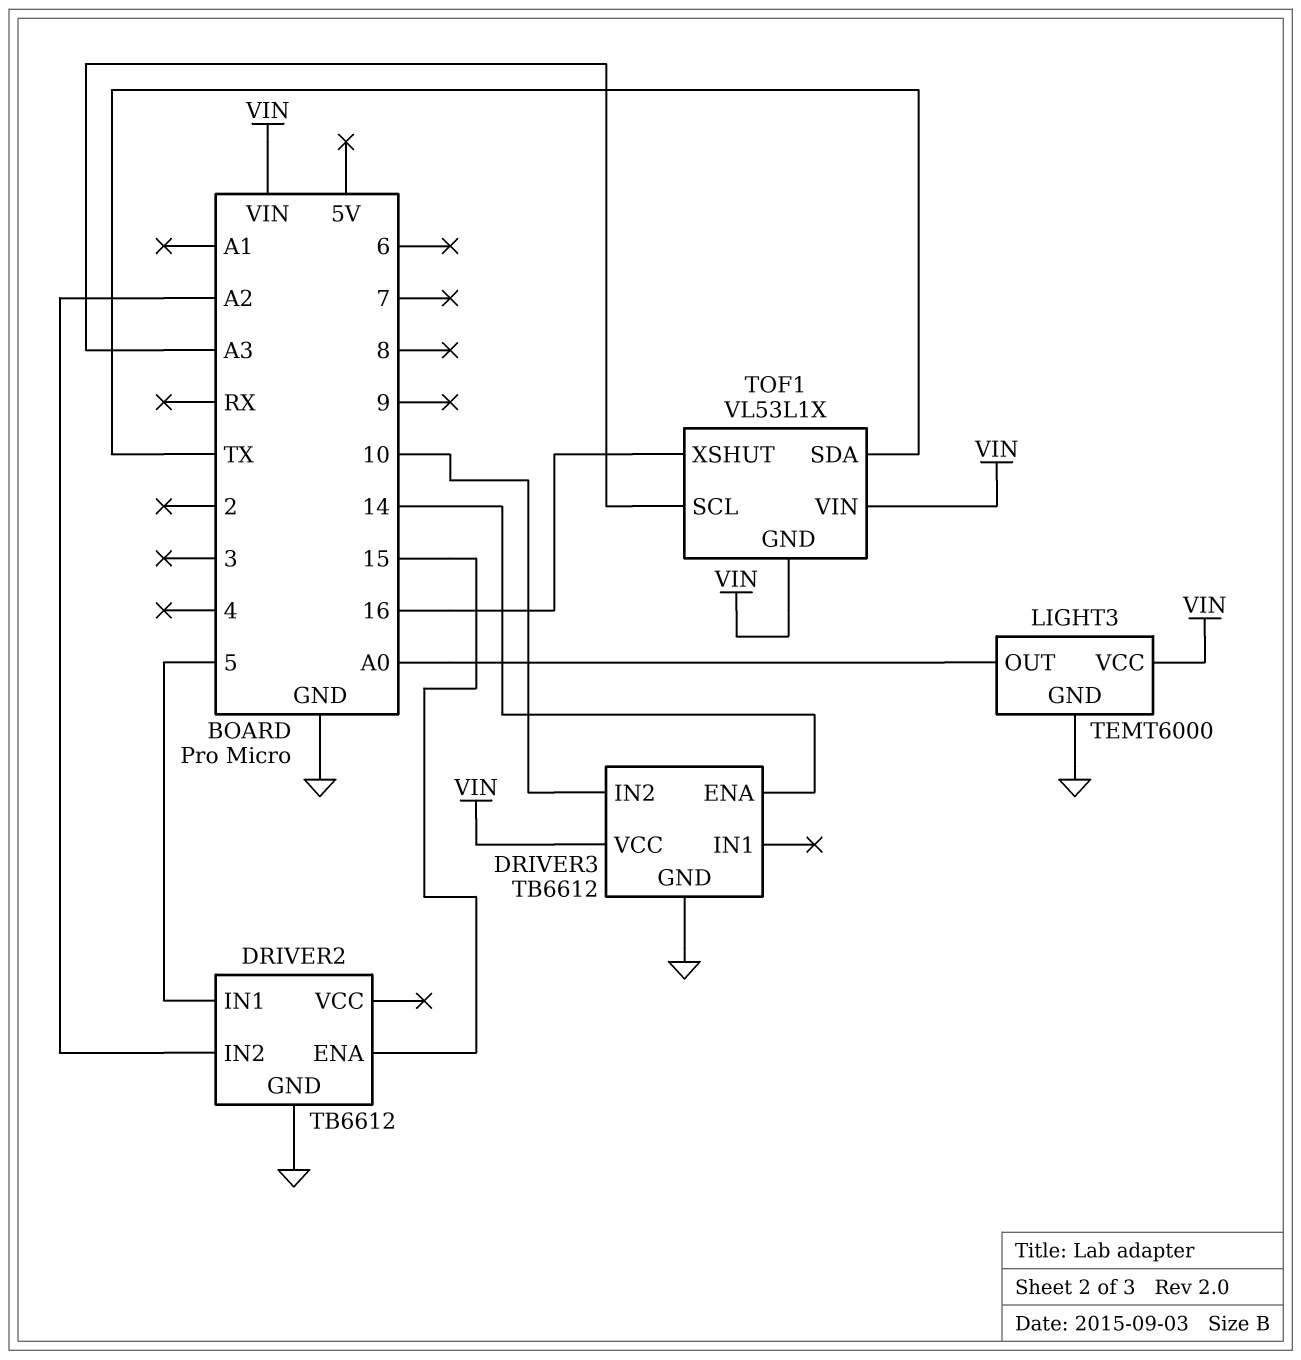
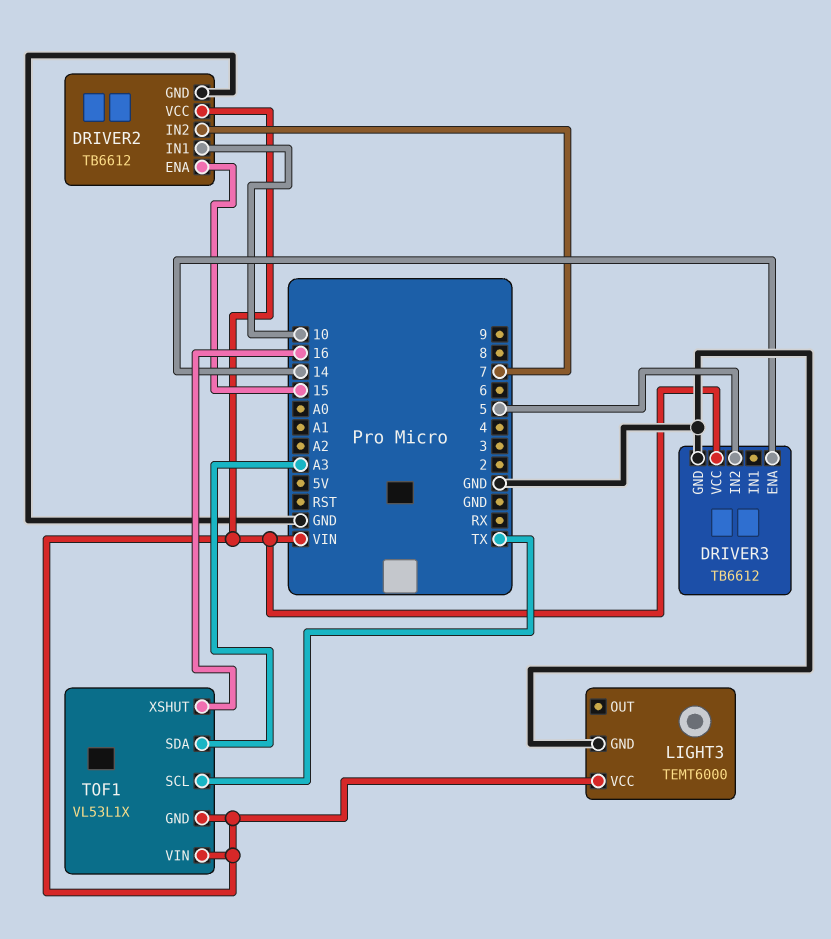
DRIVER2 pin IN1: 5 -> 10
DRIVER2 pin IN2: A2 -> 7
DRIVER2 pin VCC: none -> VIN
DRIVER3 pin IN2: 10 -> 5
LIGHT3 pin OUT: A0 -> none
TOF1 pin SCL: A3 -> TX
TOF1 pin SDA: TX -> A3

